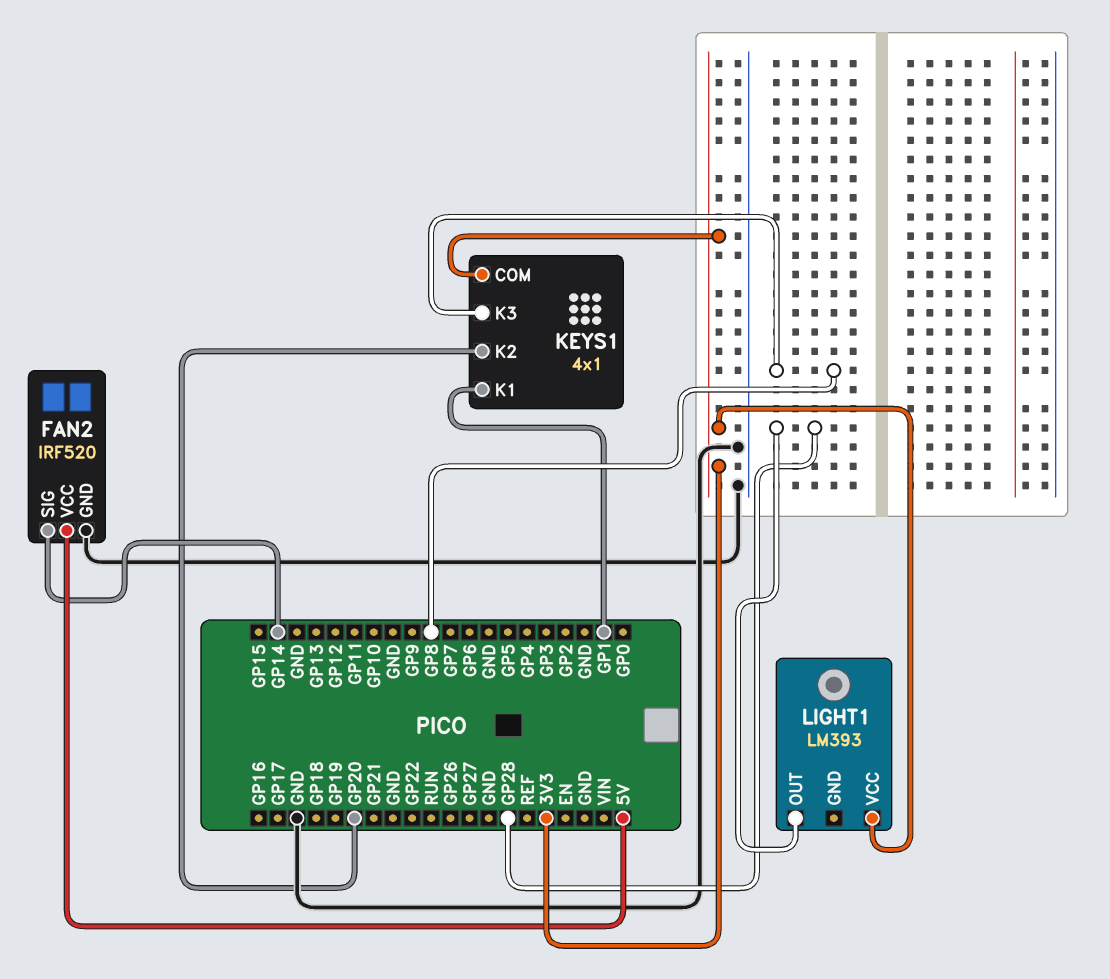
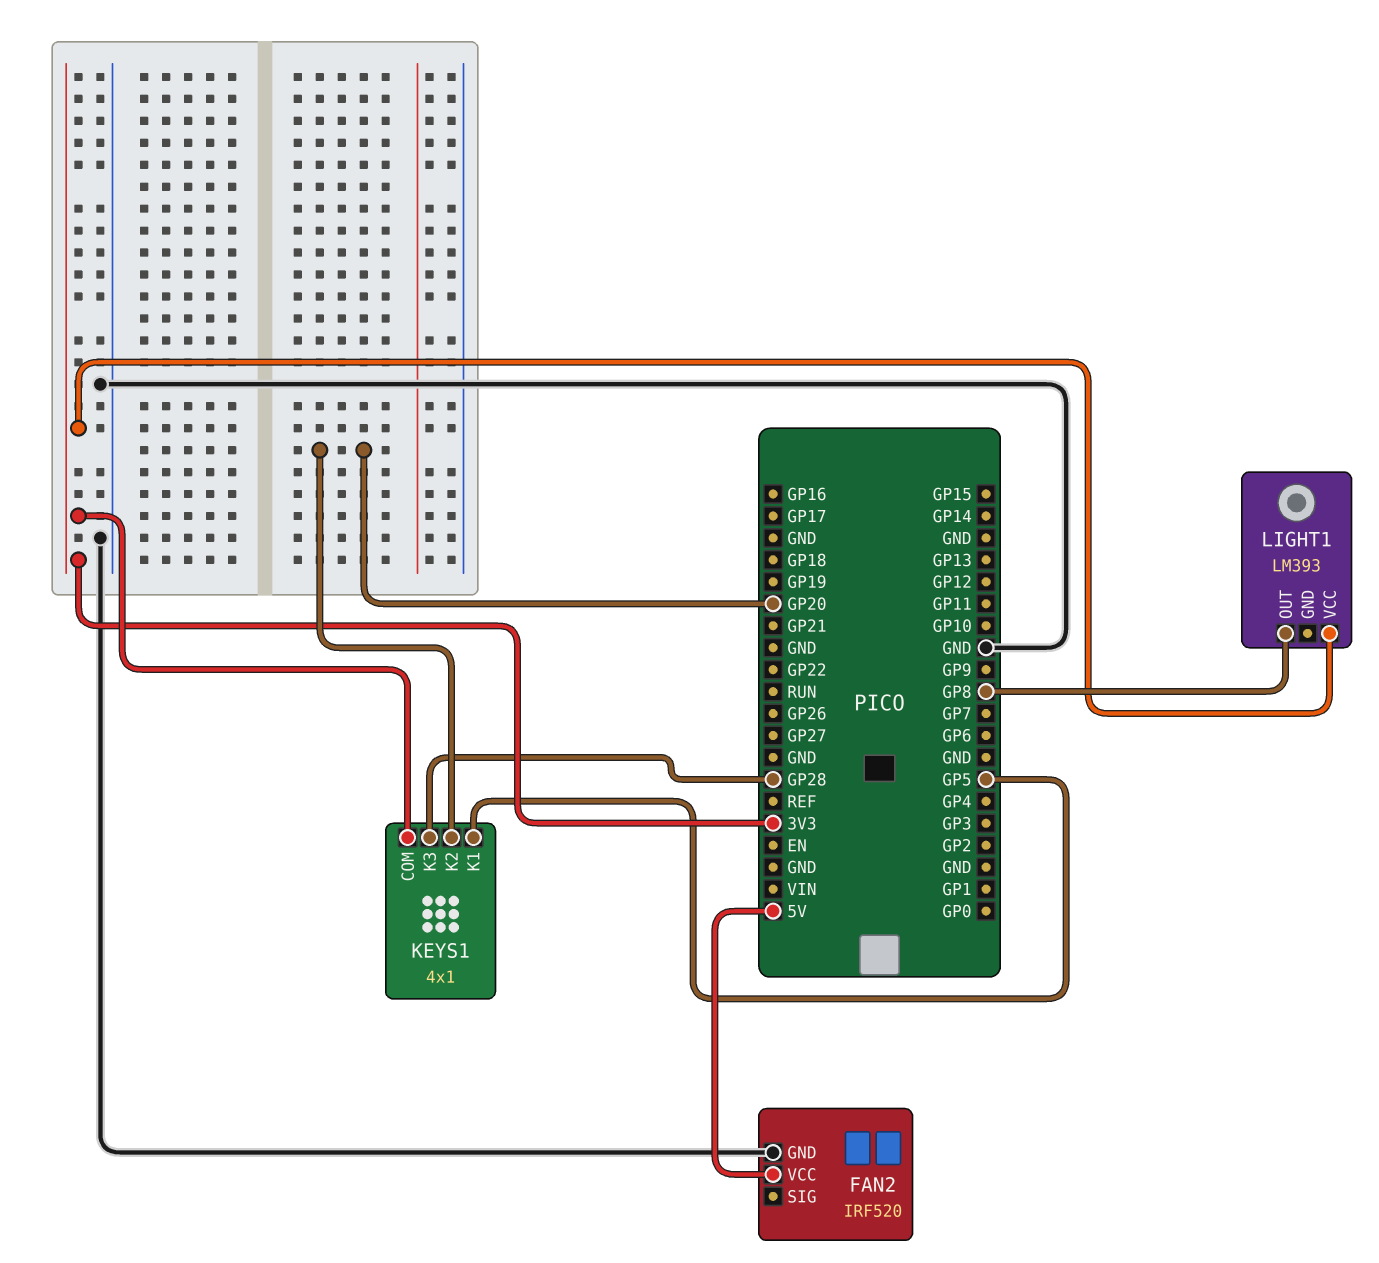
FAN2 pin SIG: GP14 -> none
KEYS1 pin K1: GP1 -> GP5
KEYS1 pin K3: GP8 -> GP28
LIGHT1 pin OUT: GP28 -> GP8

